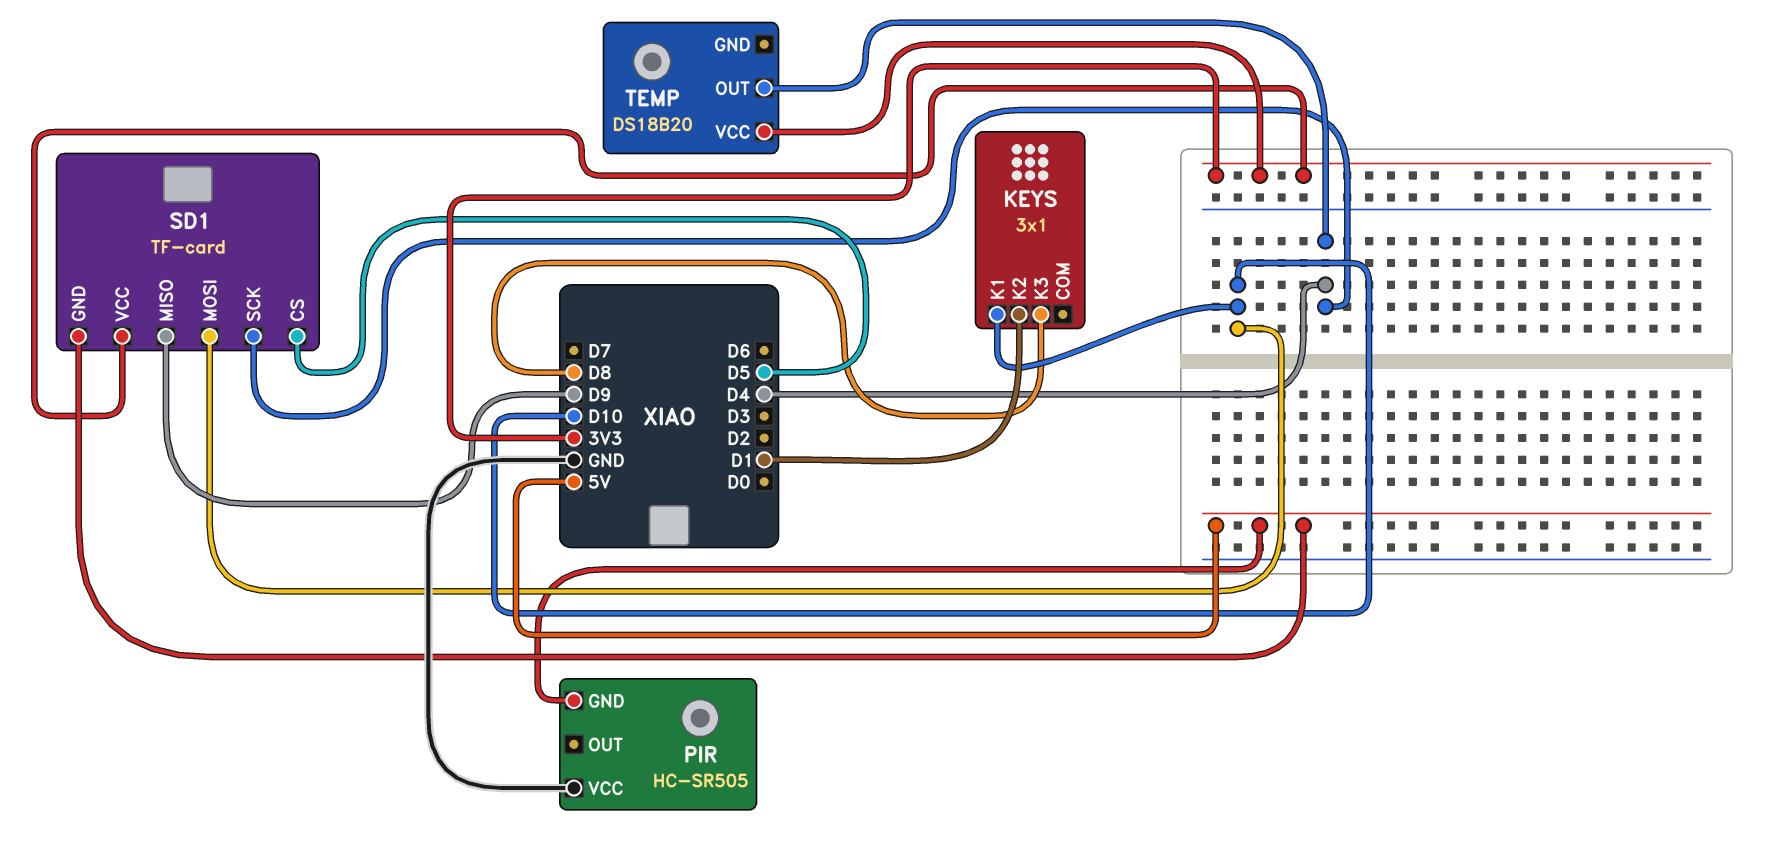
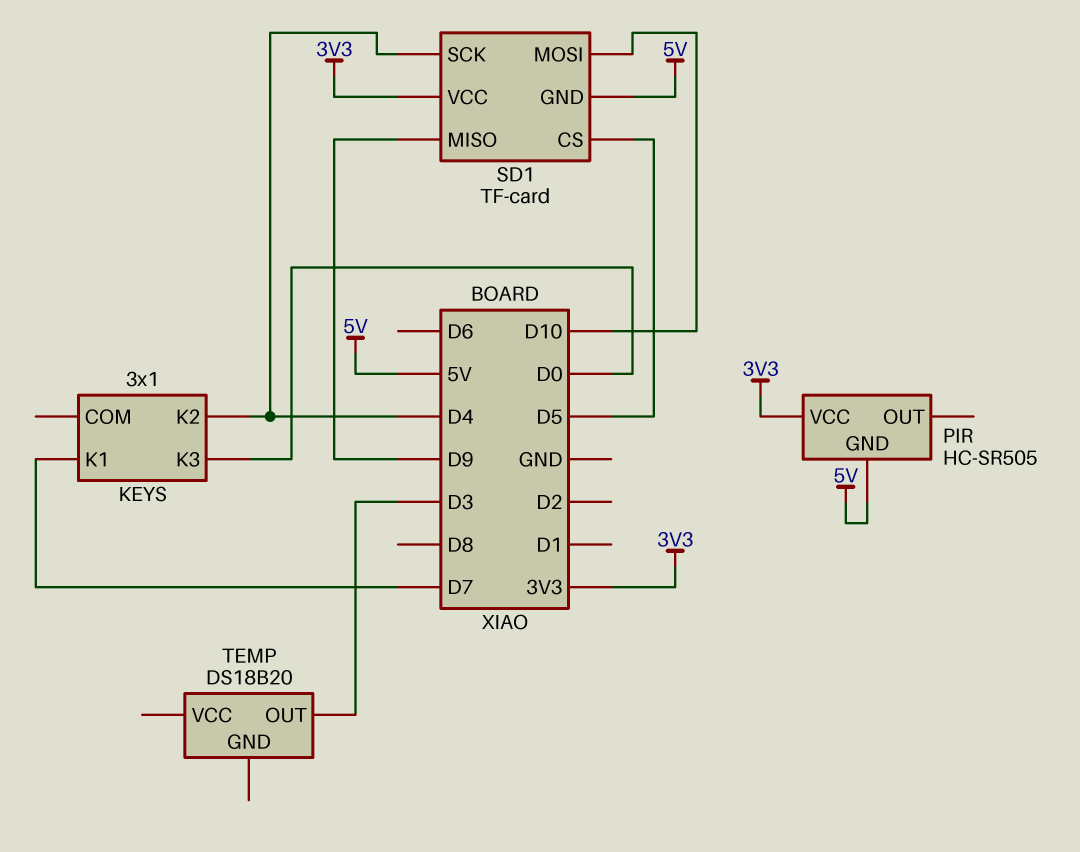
KEYS pin K1: D10 -> D7
KEYS pin K2: D1 -> D4
KEYS pin K3: D8 -> D0
PIR pin VCC: GND -> 3V3
TEMP pin OUT: D4 -> D3
TEMP pin VCC: 3V3 -> none

